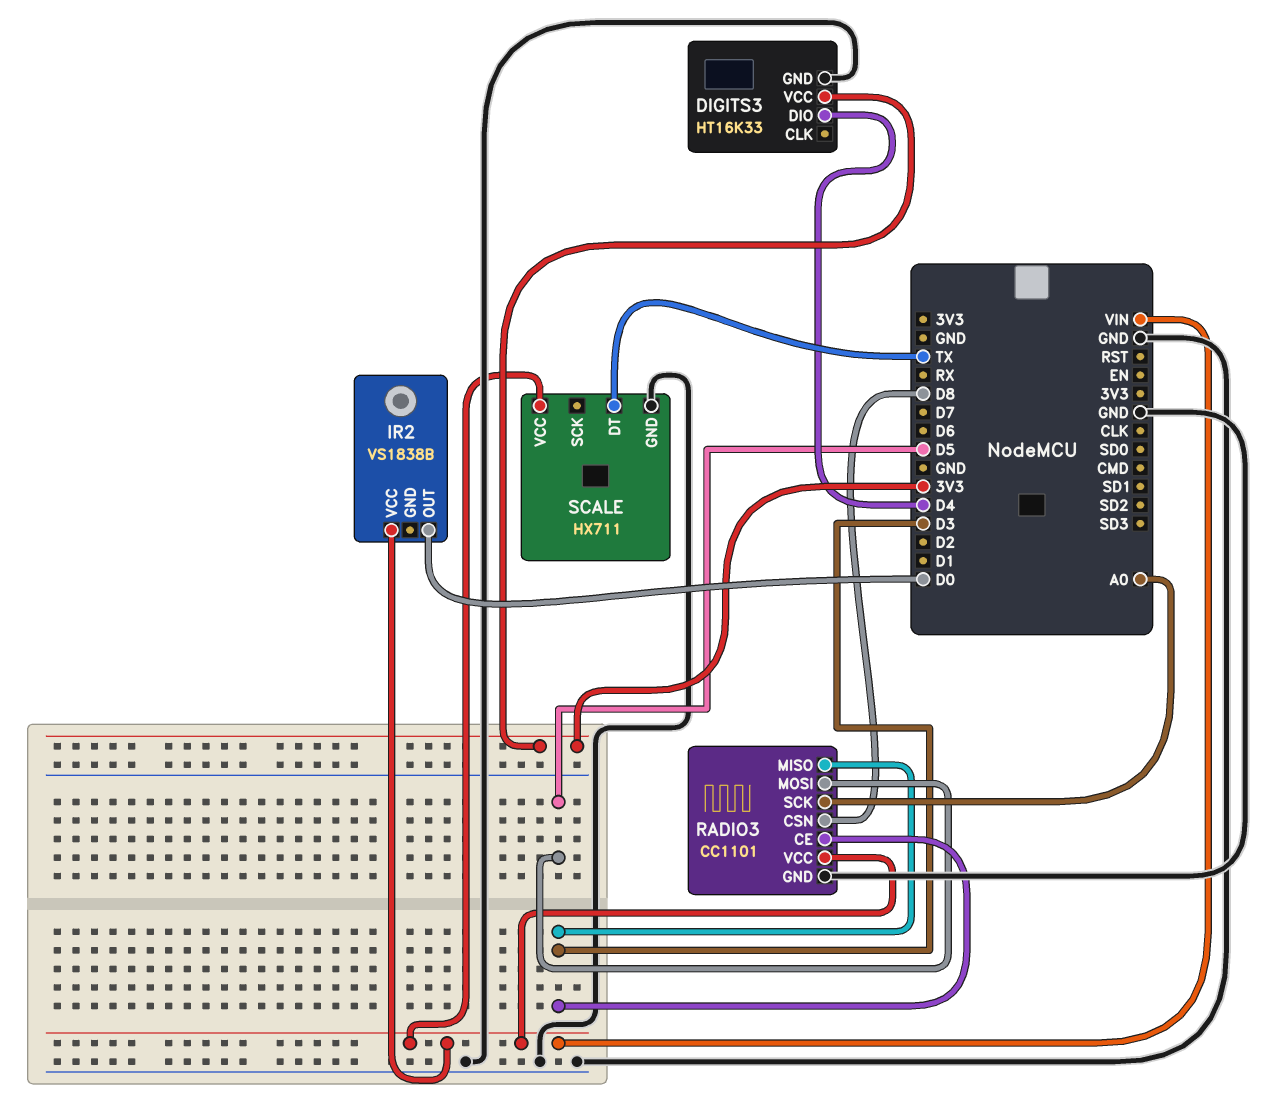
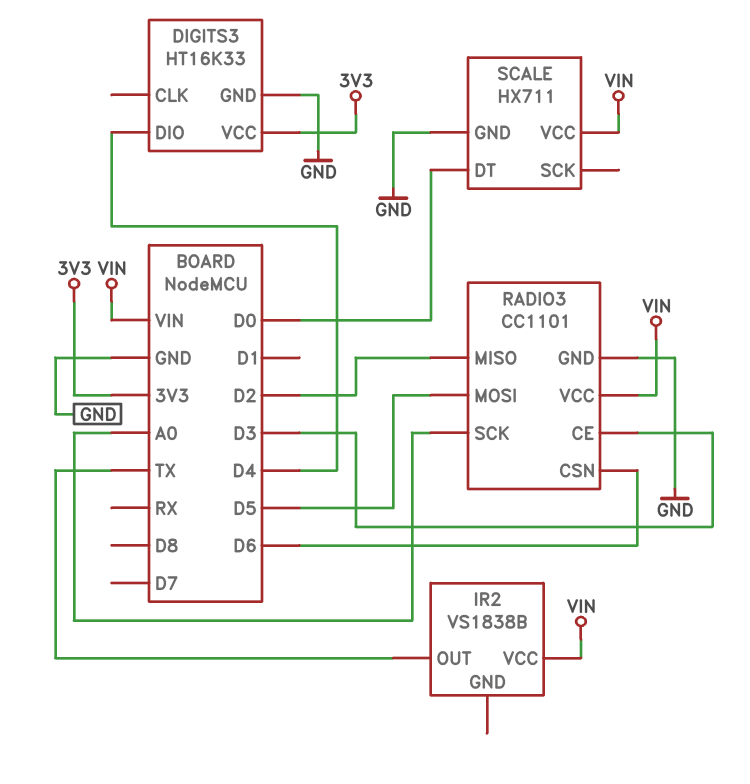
IR2 pin OUT: D0 -> TX
RADIO3 pin CSN: D8 -> D6
RADIO3 pin MISO: D3 -> D2
SCALE pin DT: TX -> D0

